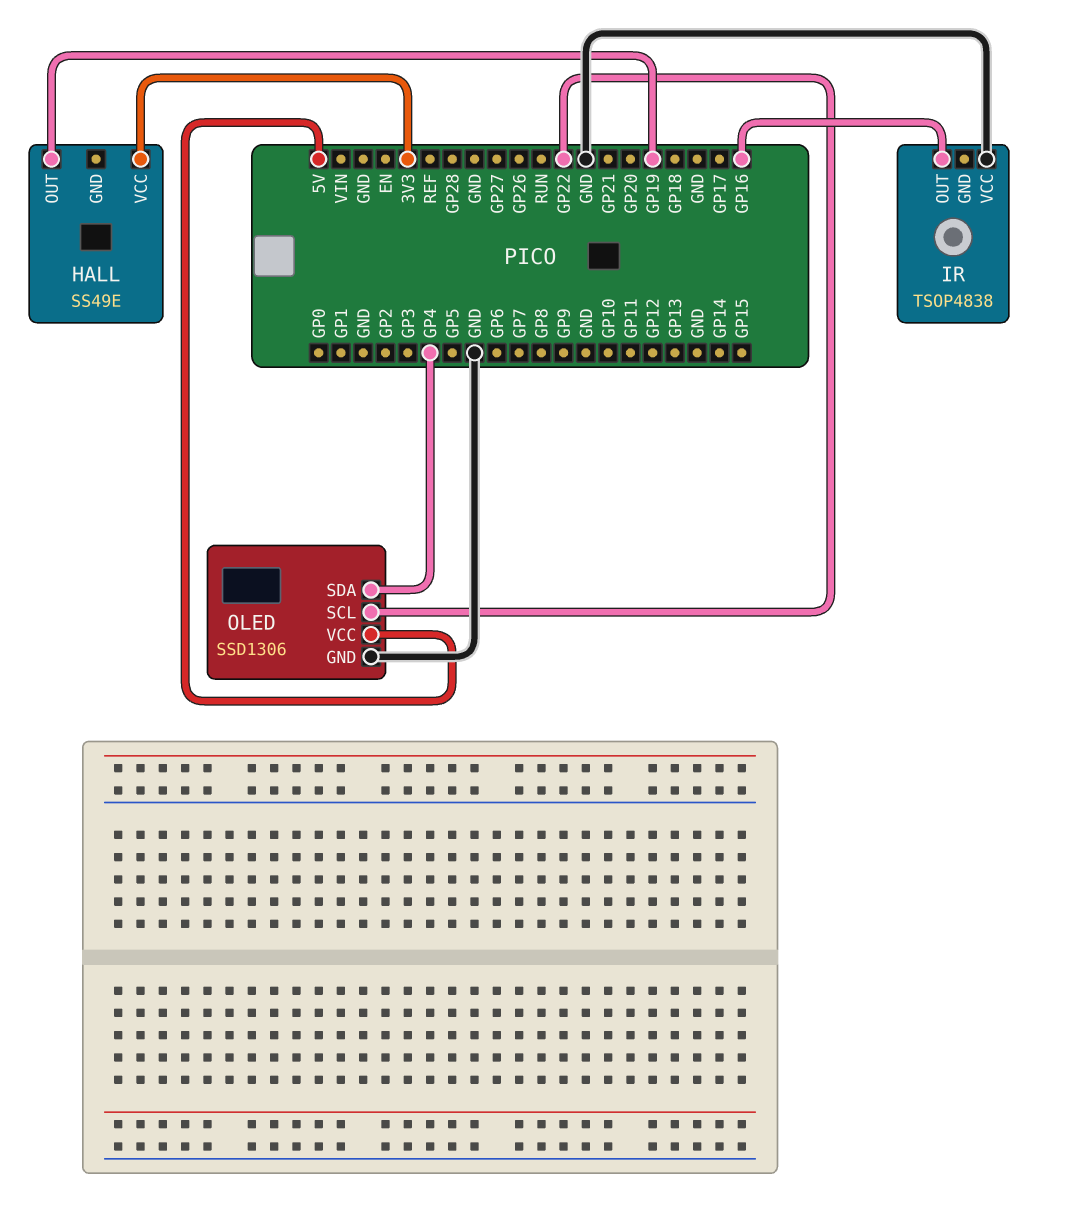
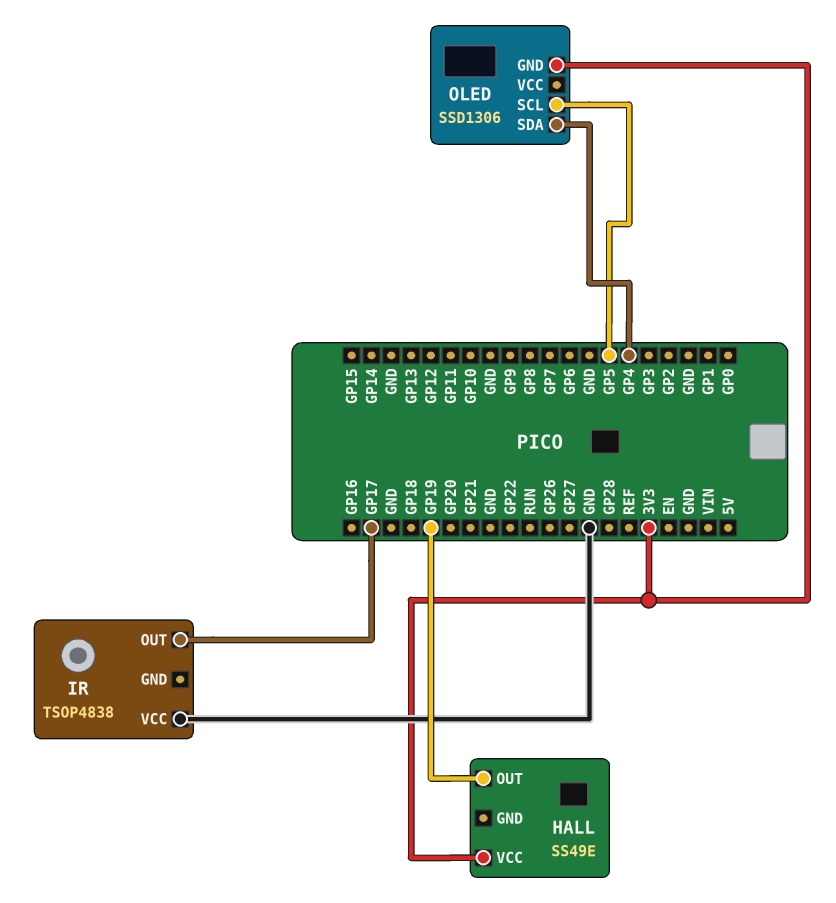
IR pin OUT: GP16 -> GP17
OLED pin GND: GND -> 3V3
OLED pin SCL: GP22 -> GP5
OLED pin VCC: 5V -> none

